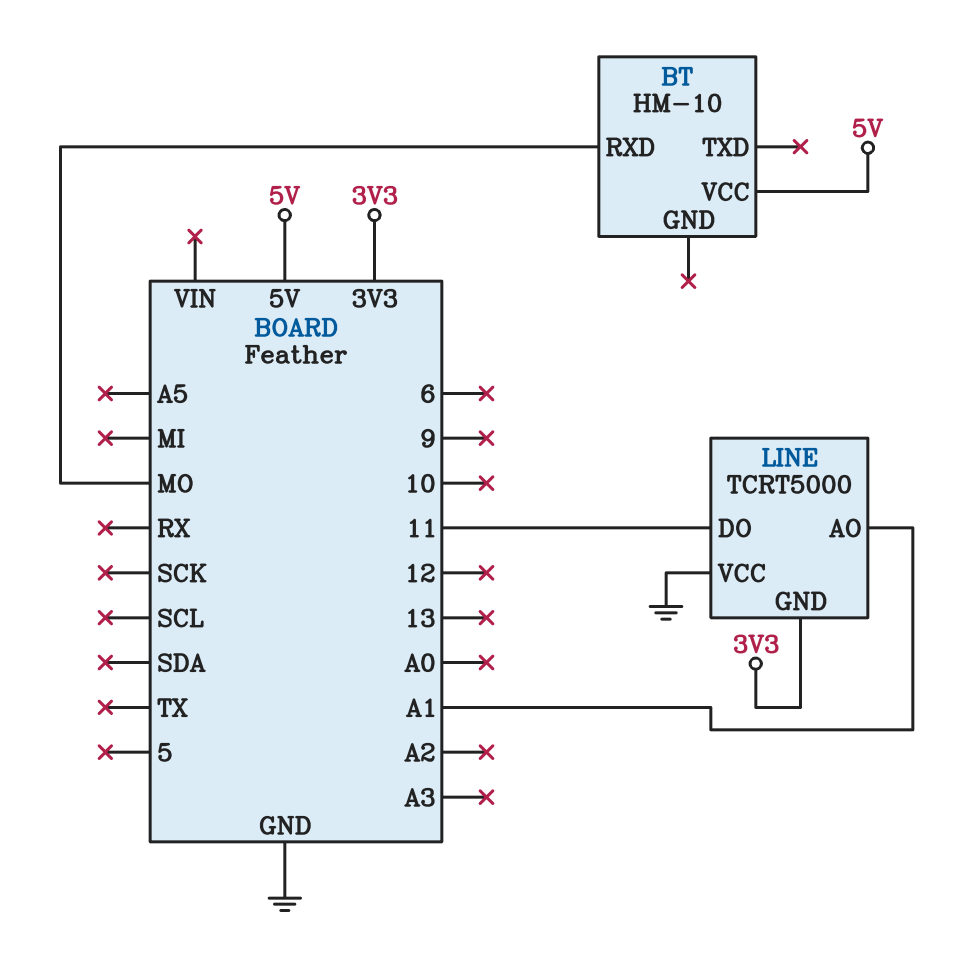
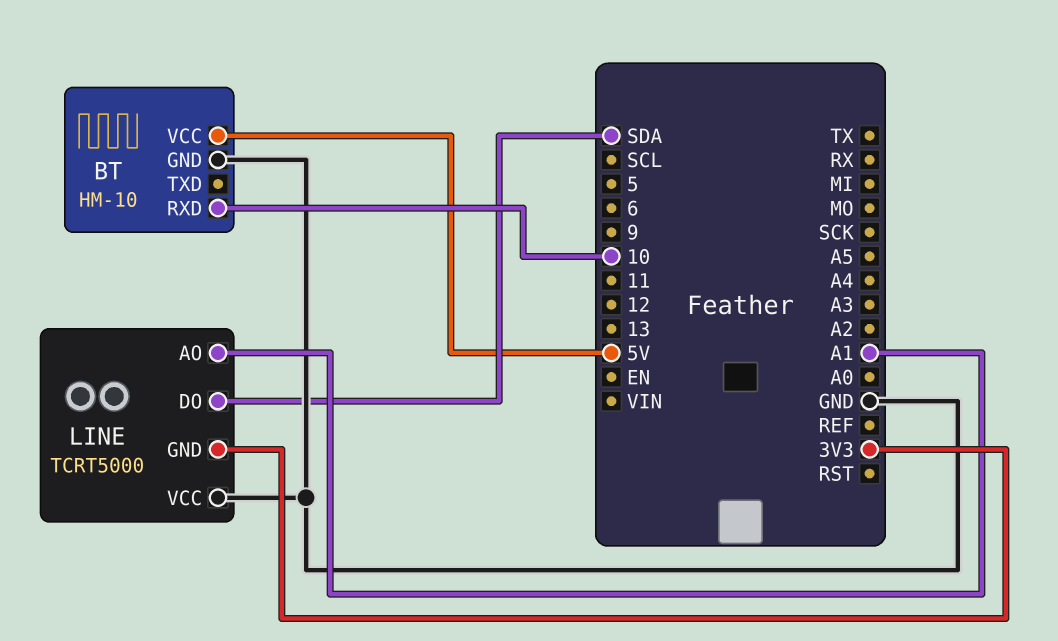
BT pin GND: none -> GND
BT pin RXD: MO -> 10
LINE pin DO: 11 -> SDA

